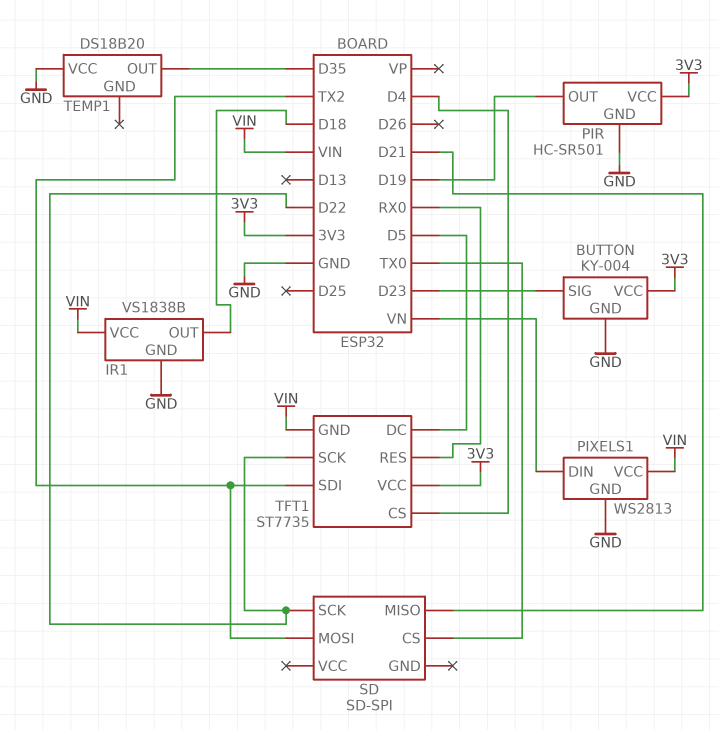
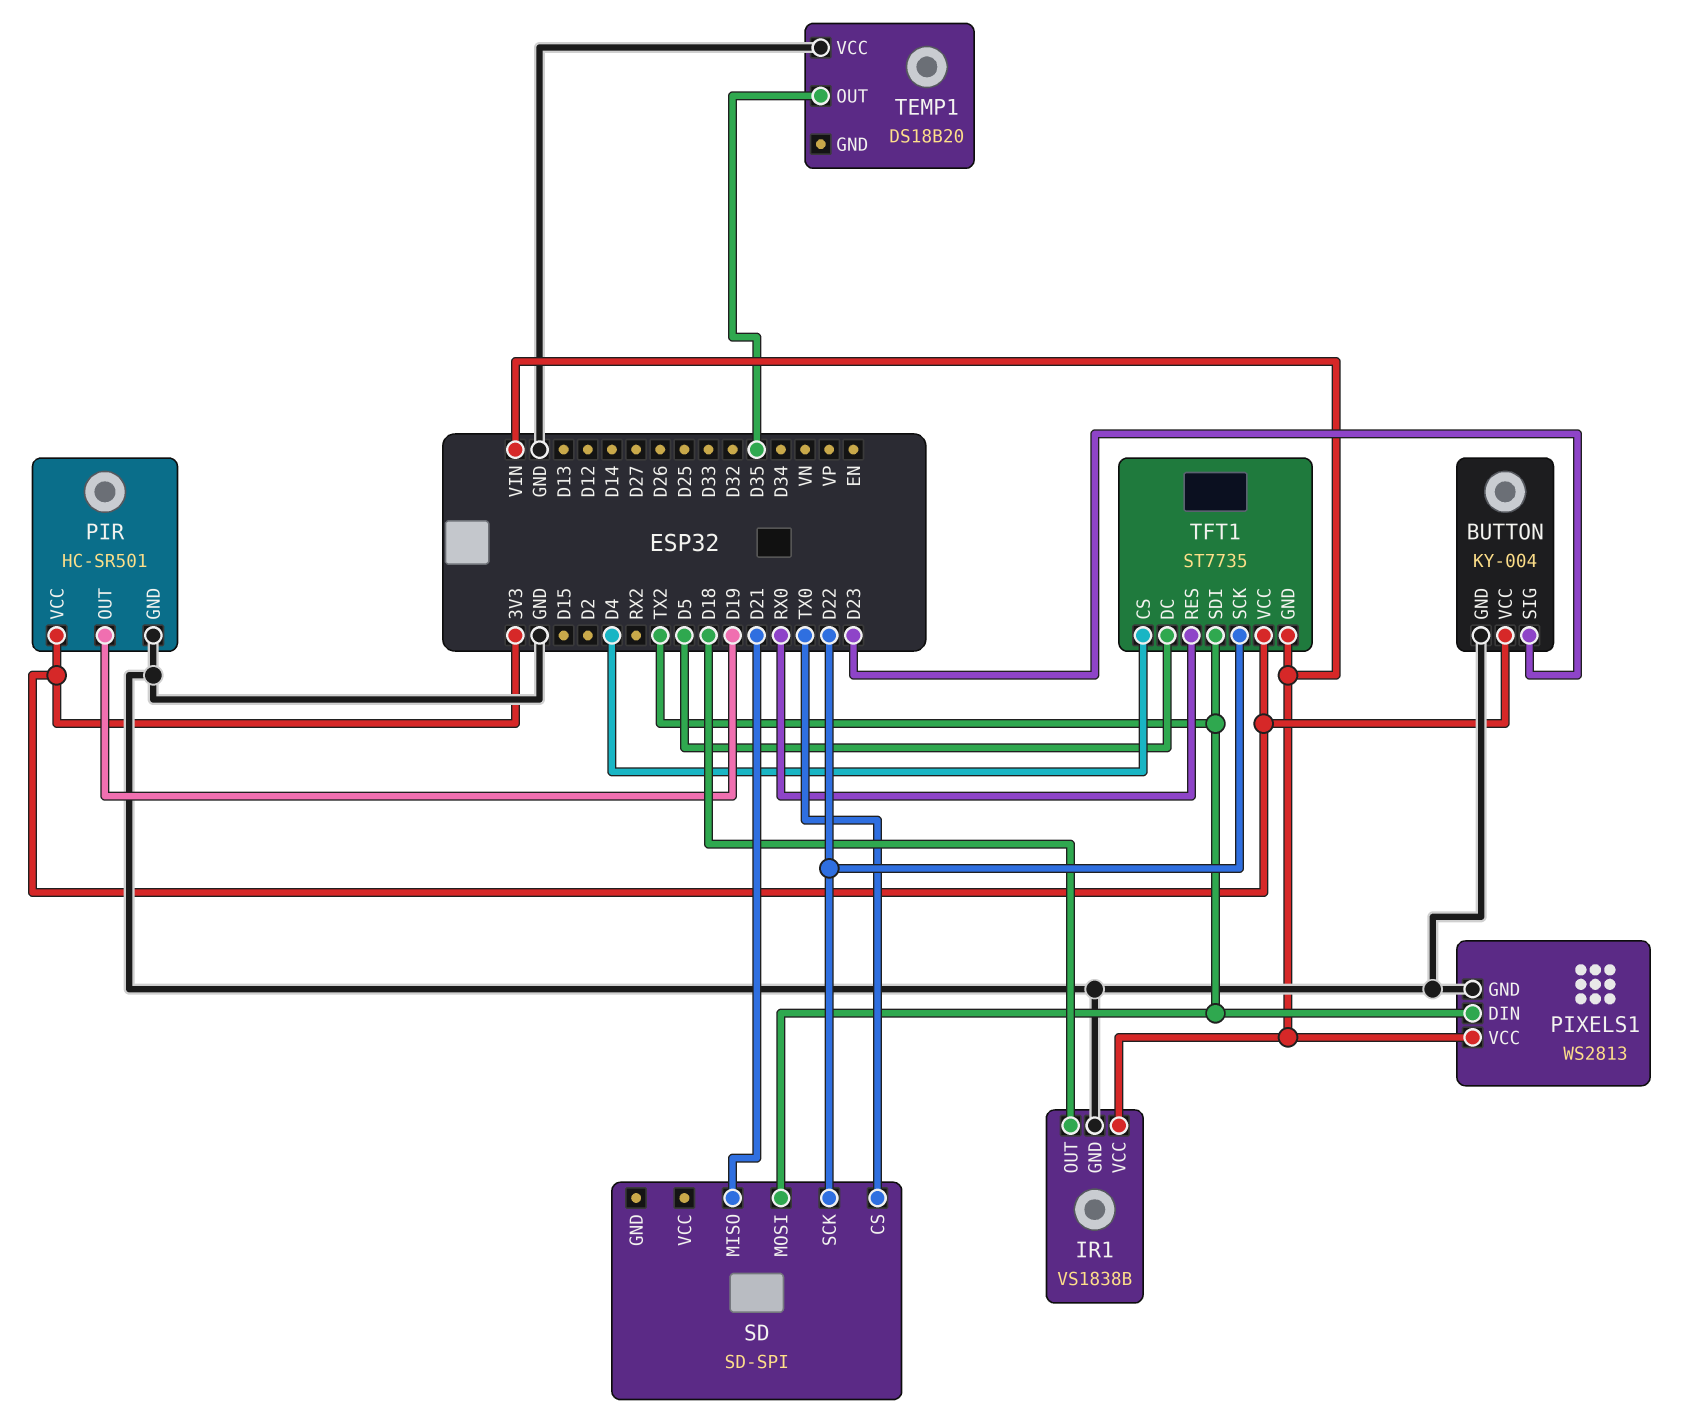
PIXELS1 pin DIN: VN -> TX2

